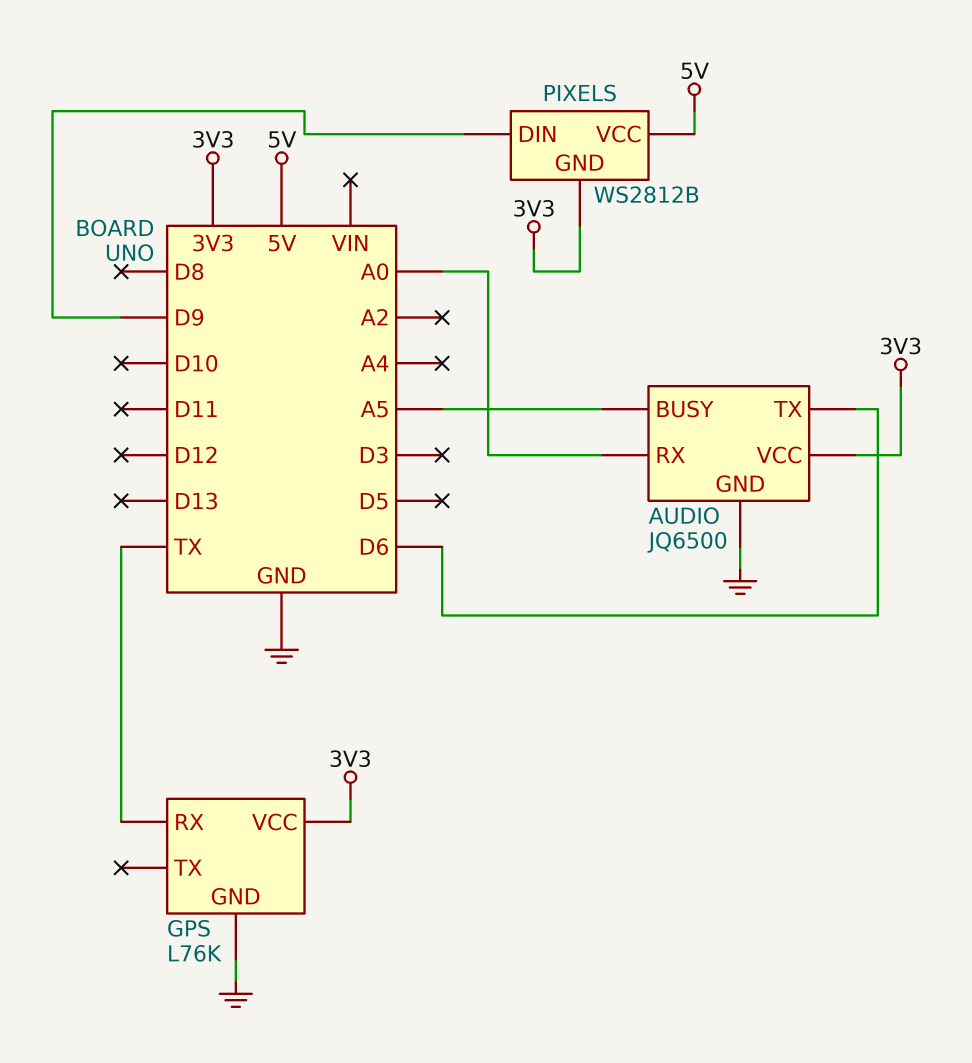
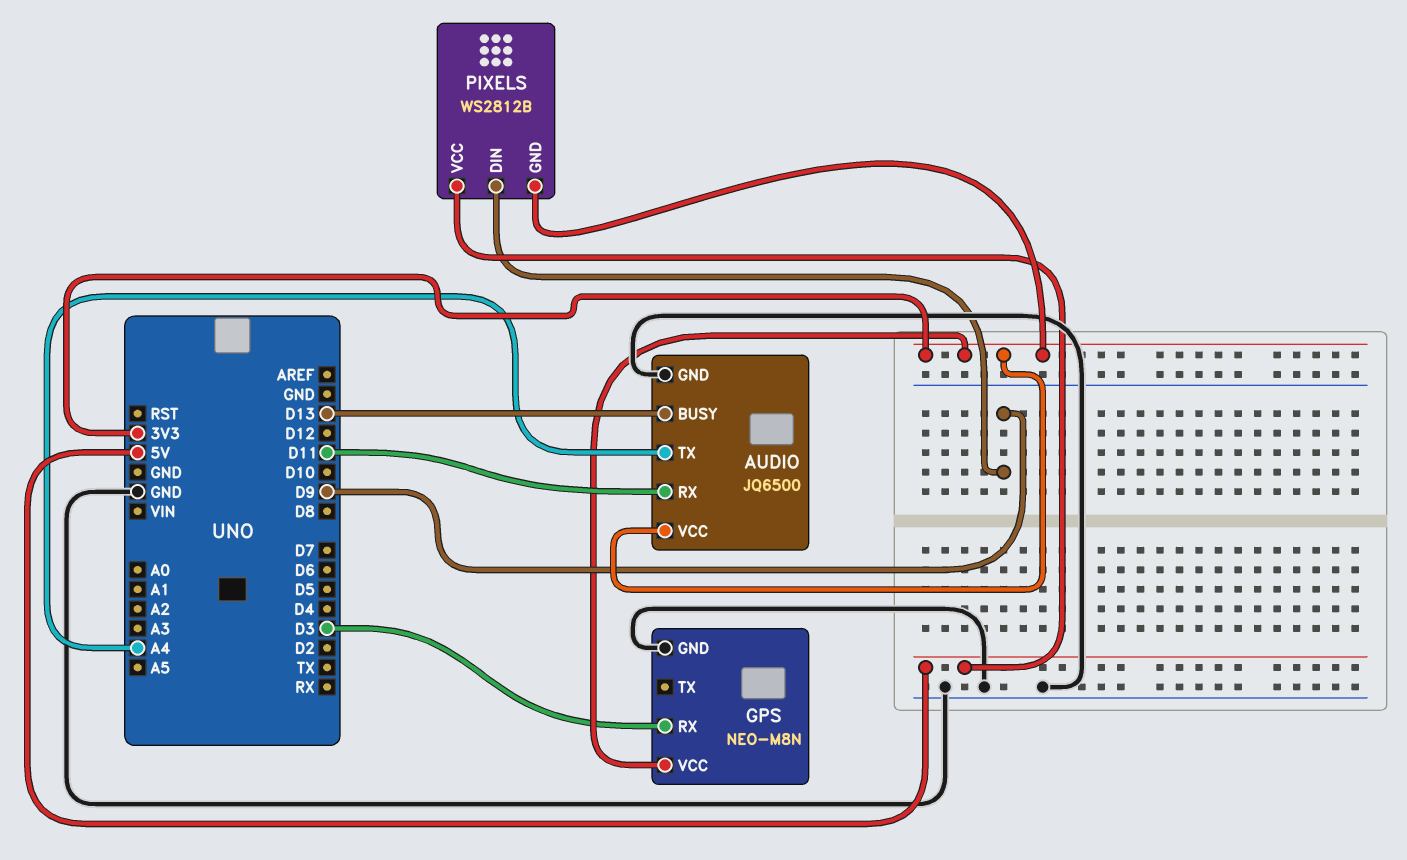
AUDIO pin BUSY: A5 -> D13
AUDIO pin RX: A0 -> D11
AUDIO pin TX: D6 -> A4
GPS: L76K -> NEO-M8N
GPS pin RX: TX -> D3

